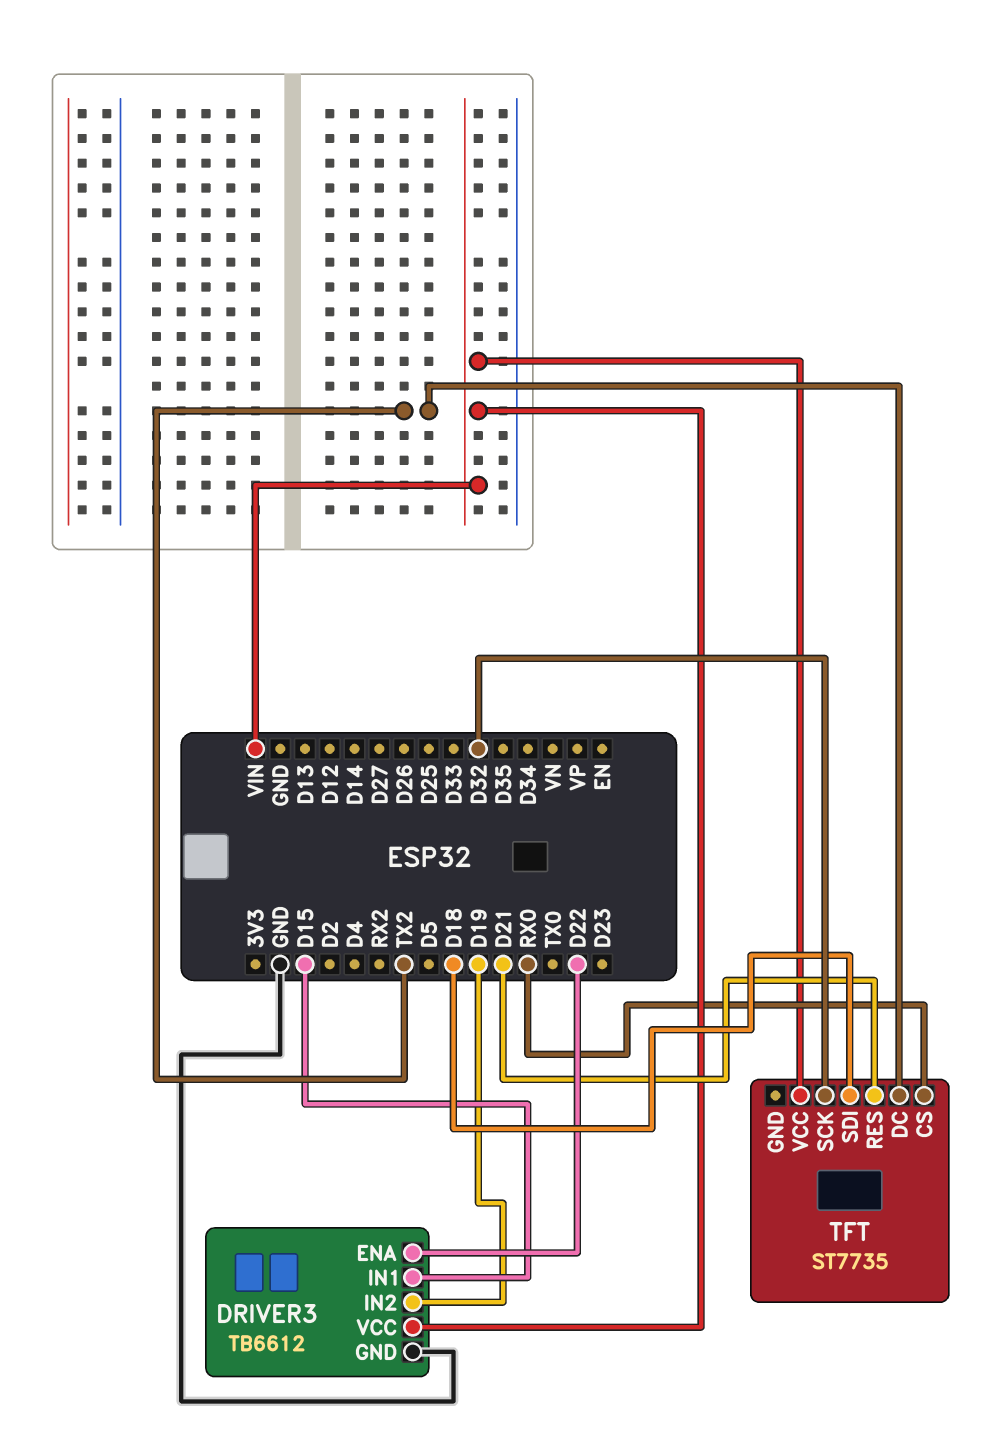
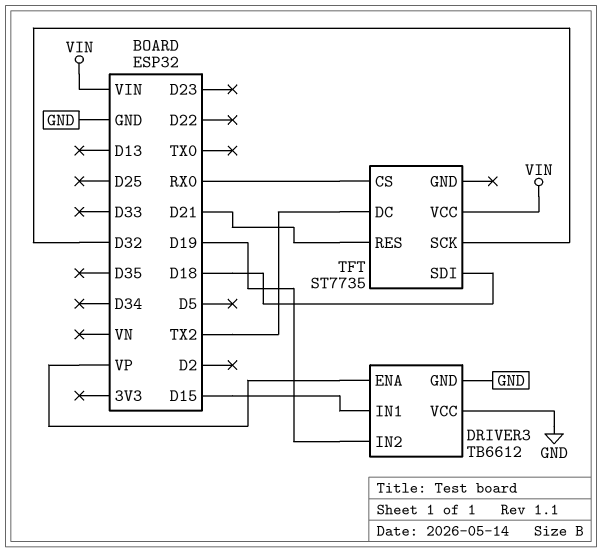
DRIVER3 pin ENA: D22 -> VP
DRIVER3 pin VCC: VIN -> GND

